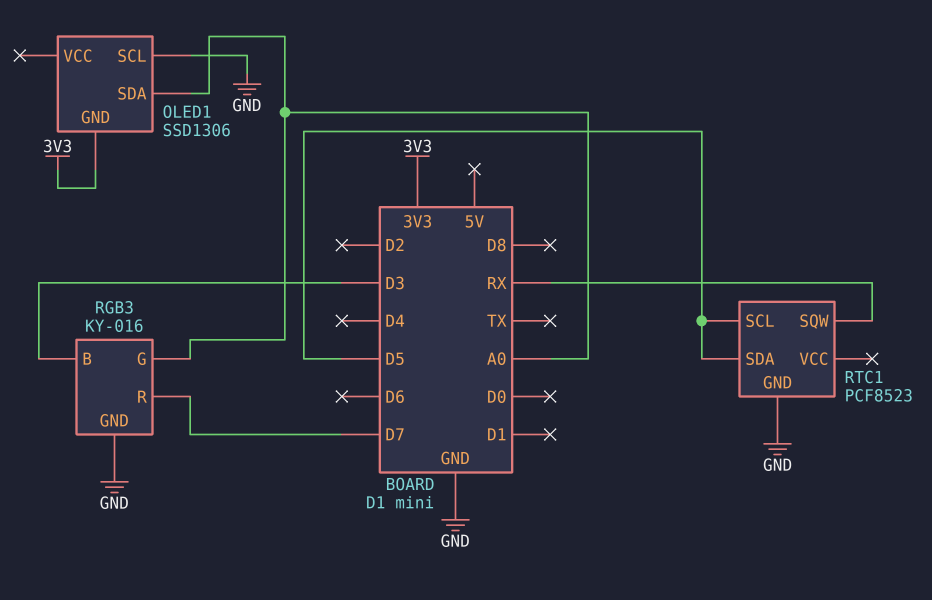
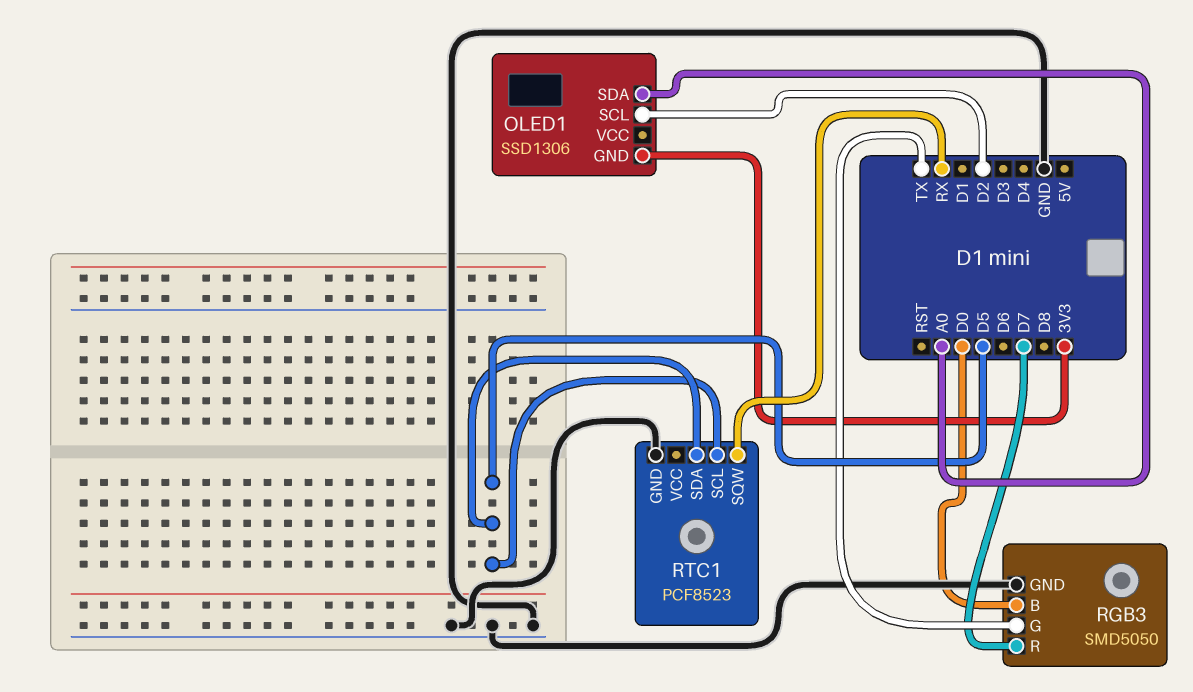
OLED1 pin SCL: GND -> D2
RGB3: KY-016 -> SMD5050
RGB3 pin B: D3 -> D0
RGB3 pin G: A0 -> TX

